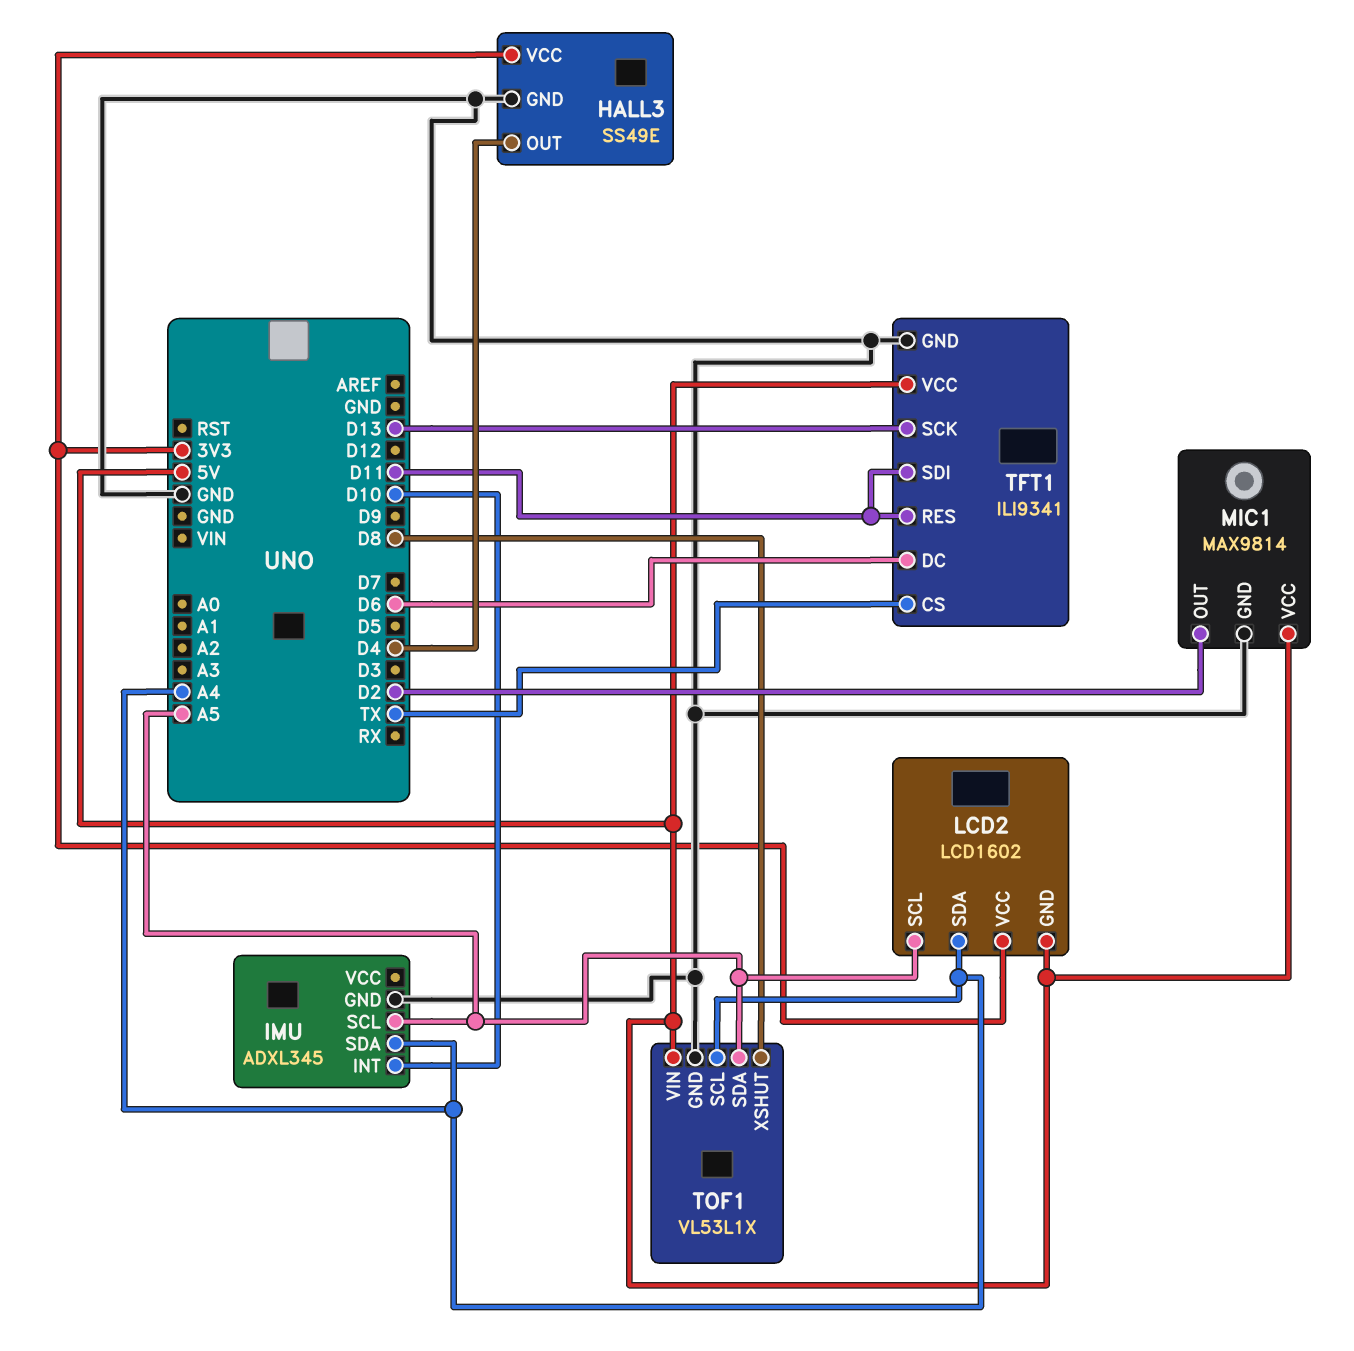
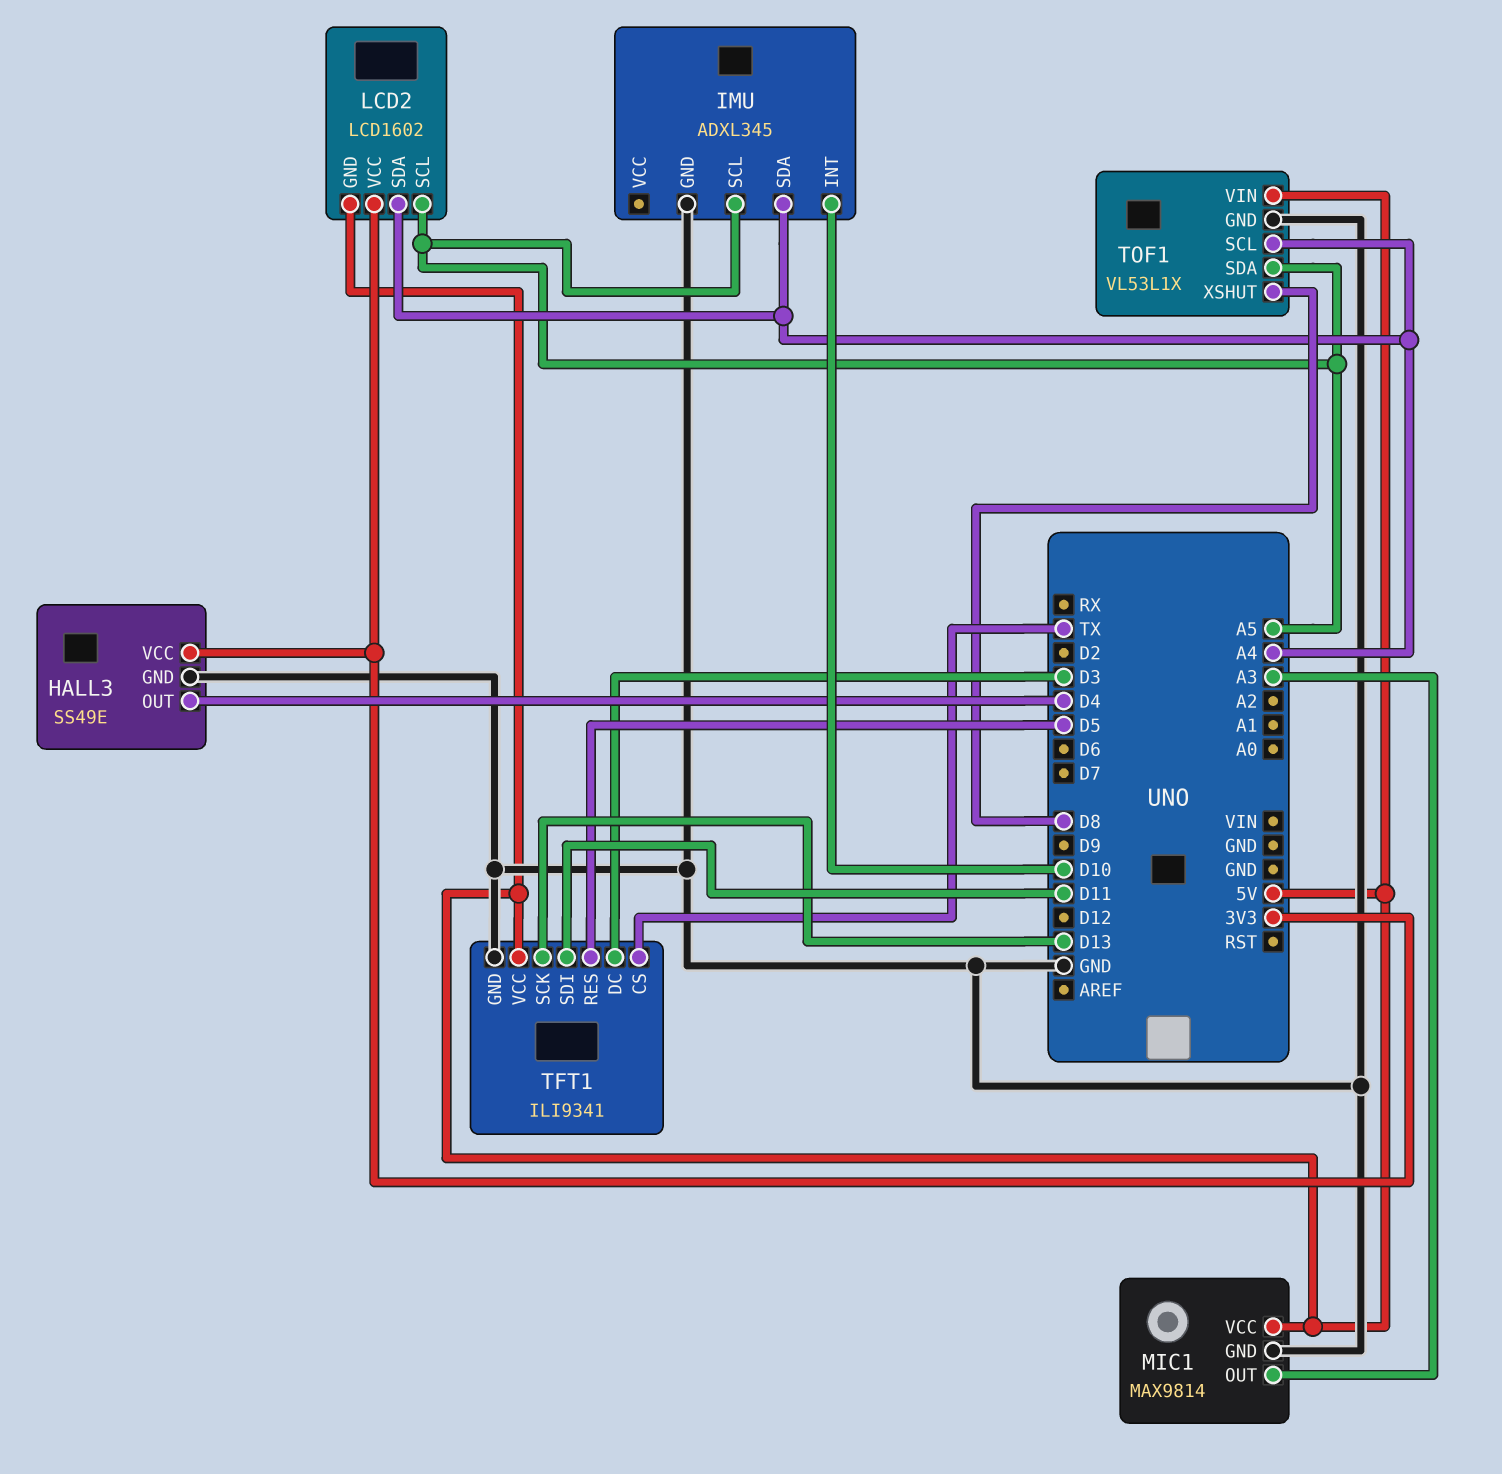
MIC1 pin OUT: D2 -> A3
TFT1 pin DC: D6 -> D3
TFT1 pin RES: D11 -> D5

